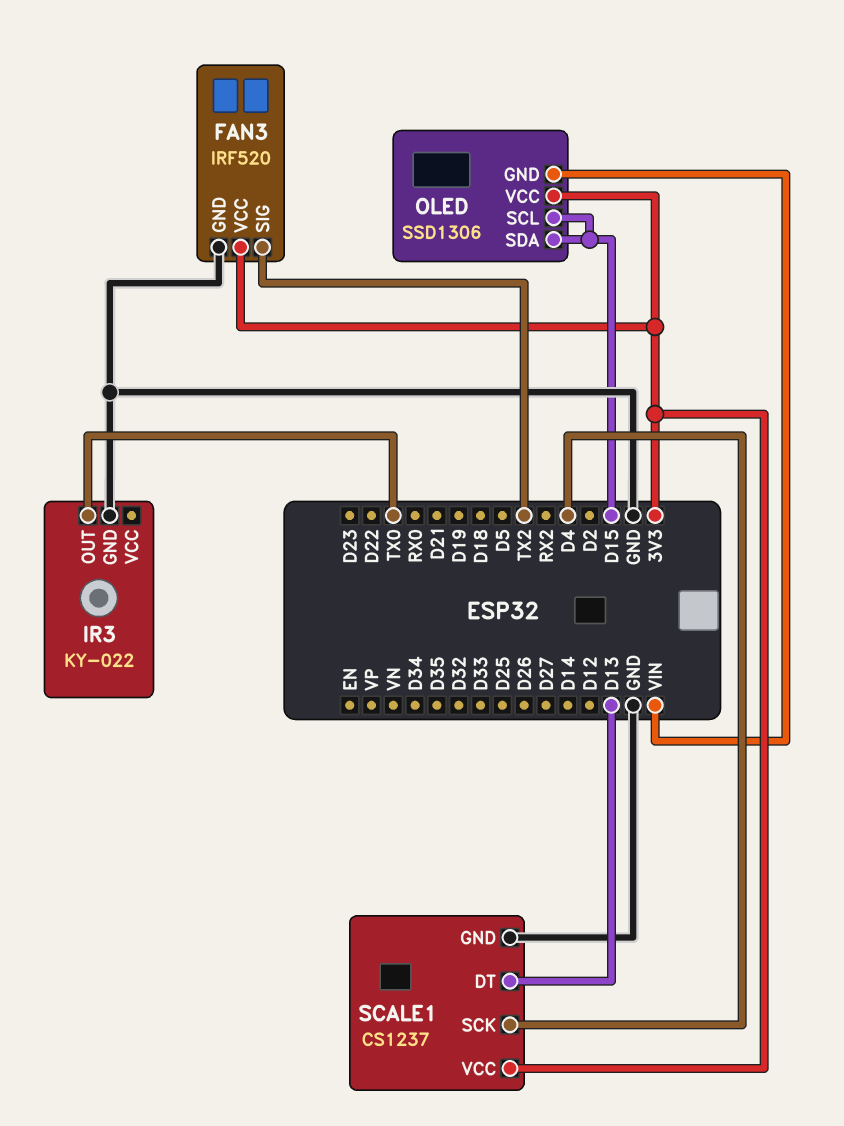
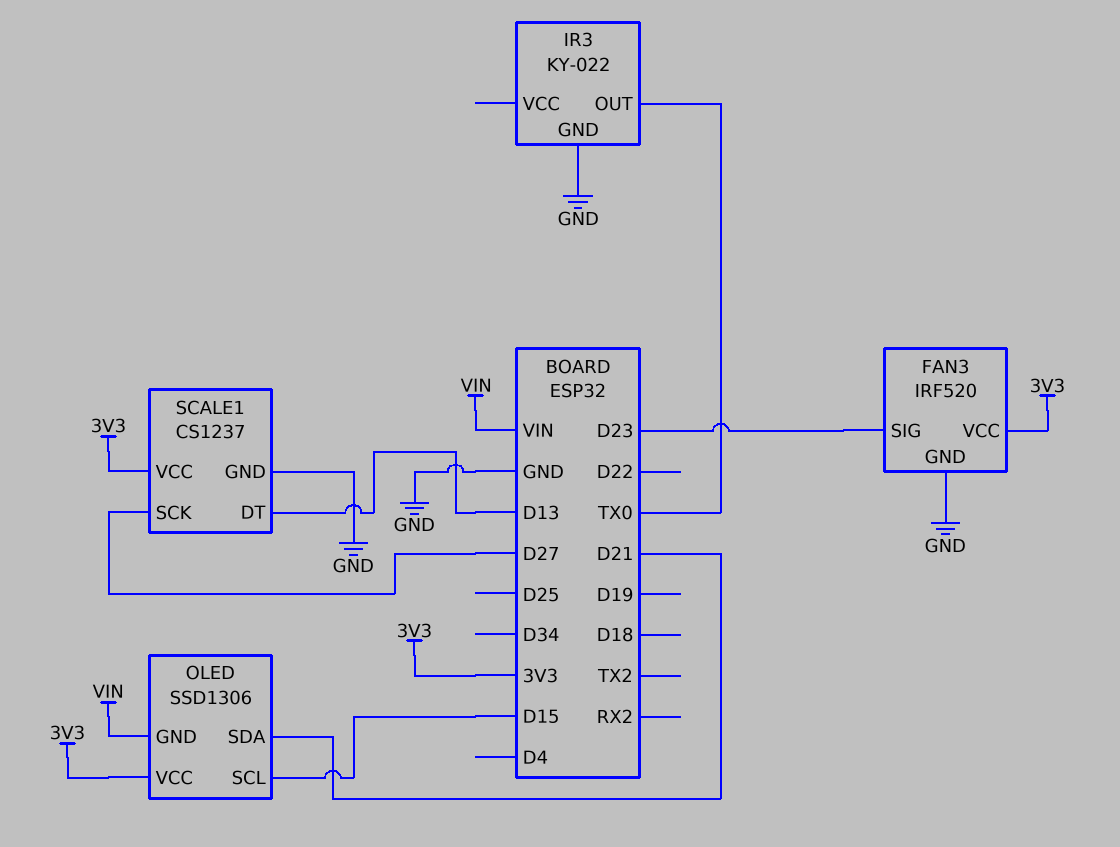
FAN3 pin SIG: TX2 -> D23
OLED pin SDA: D15 -> D21
SCALE1 pin SCK: D4 -> D27

